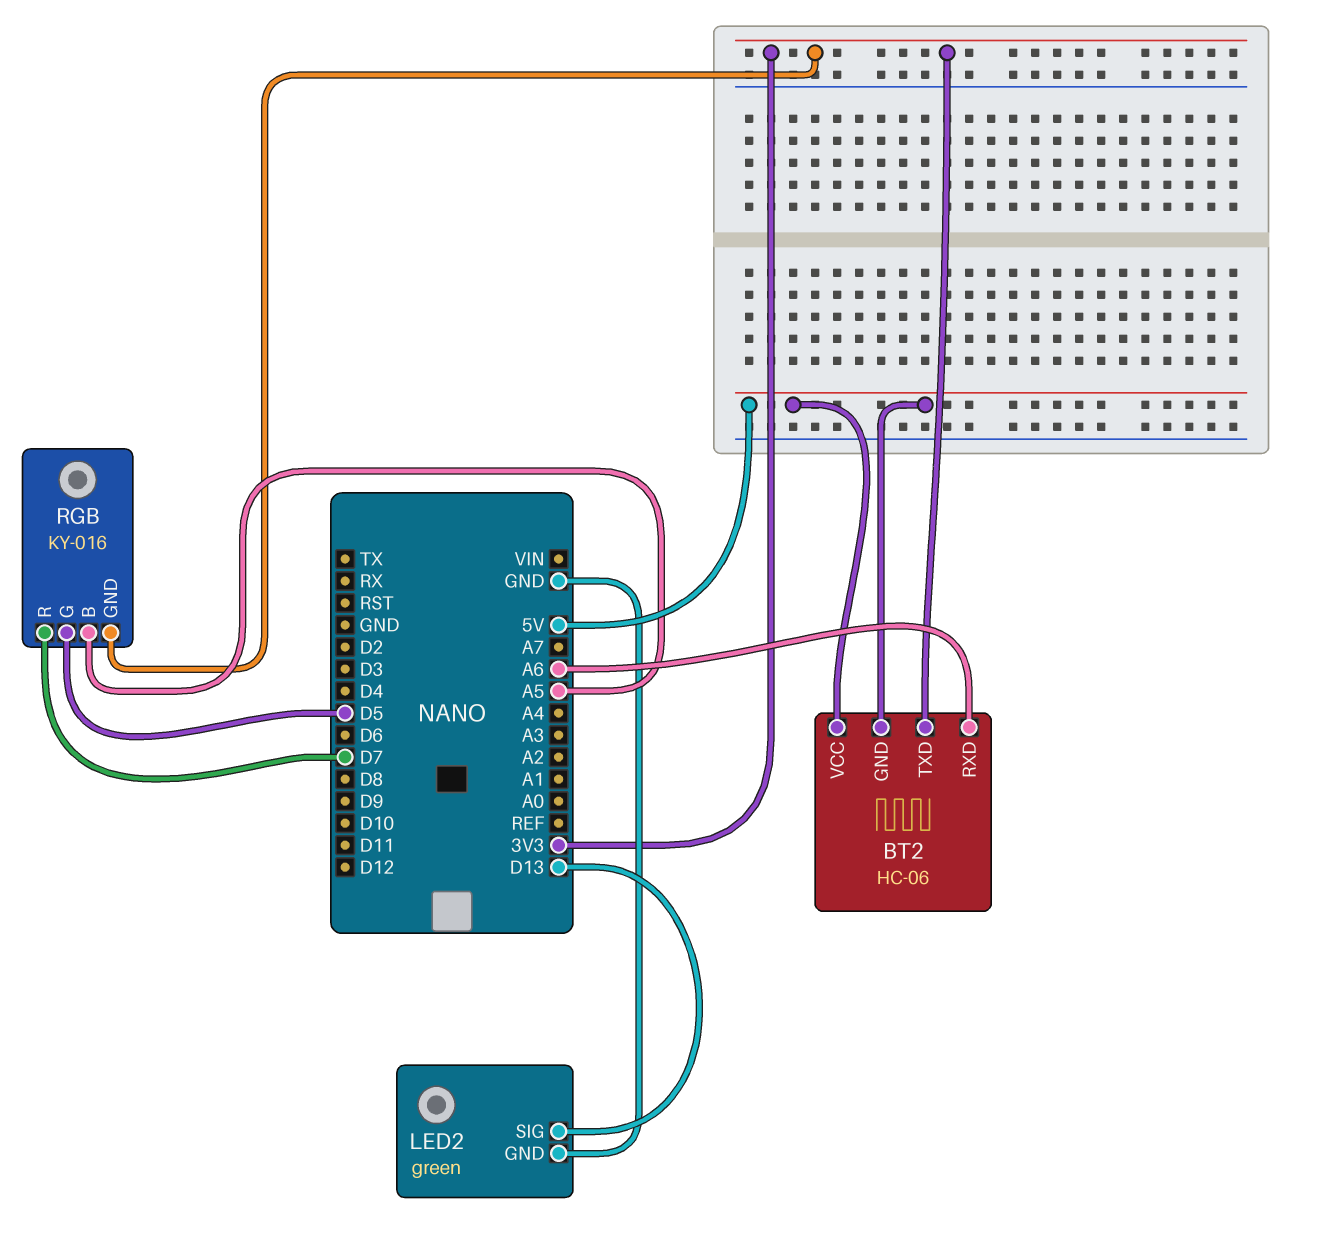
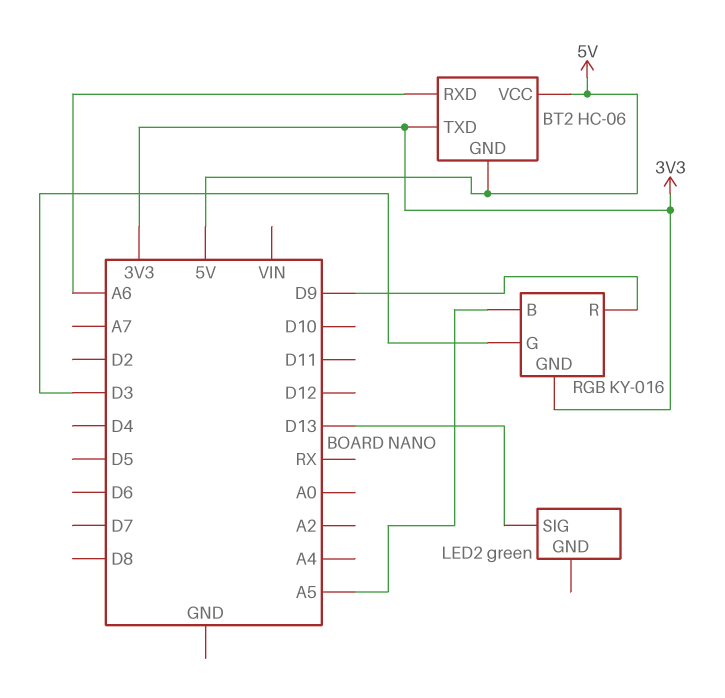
LED2 pin GND: GND -> none
RGB pin G: D5 -> D3
RGB pin R: D7 -> D9

